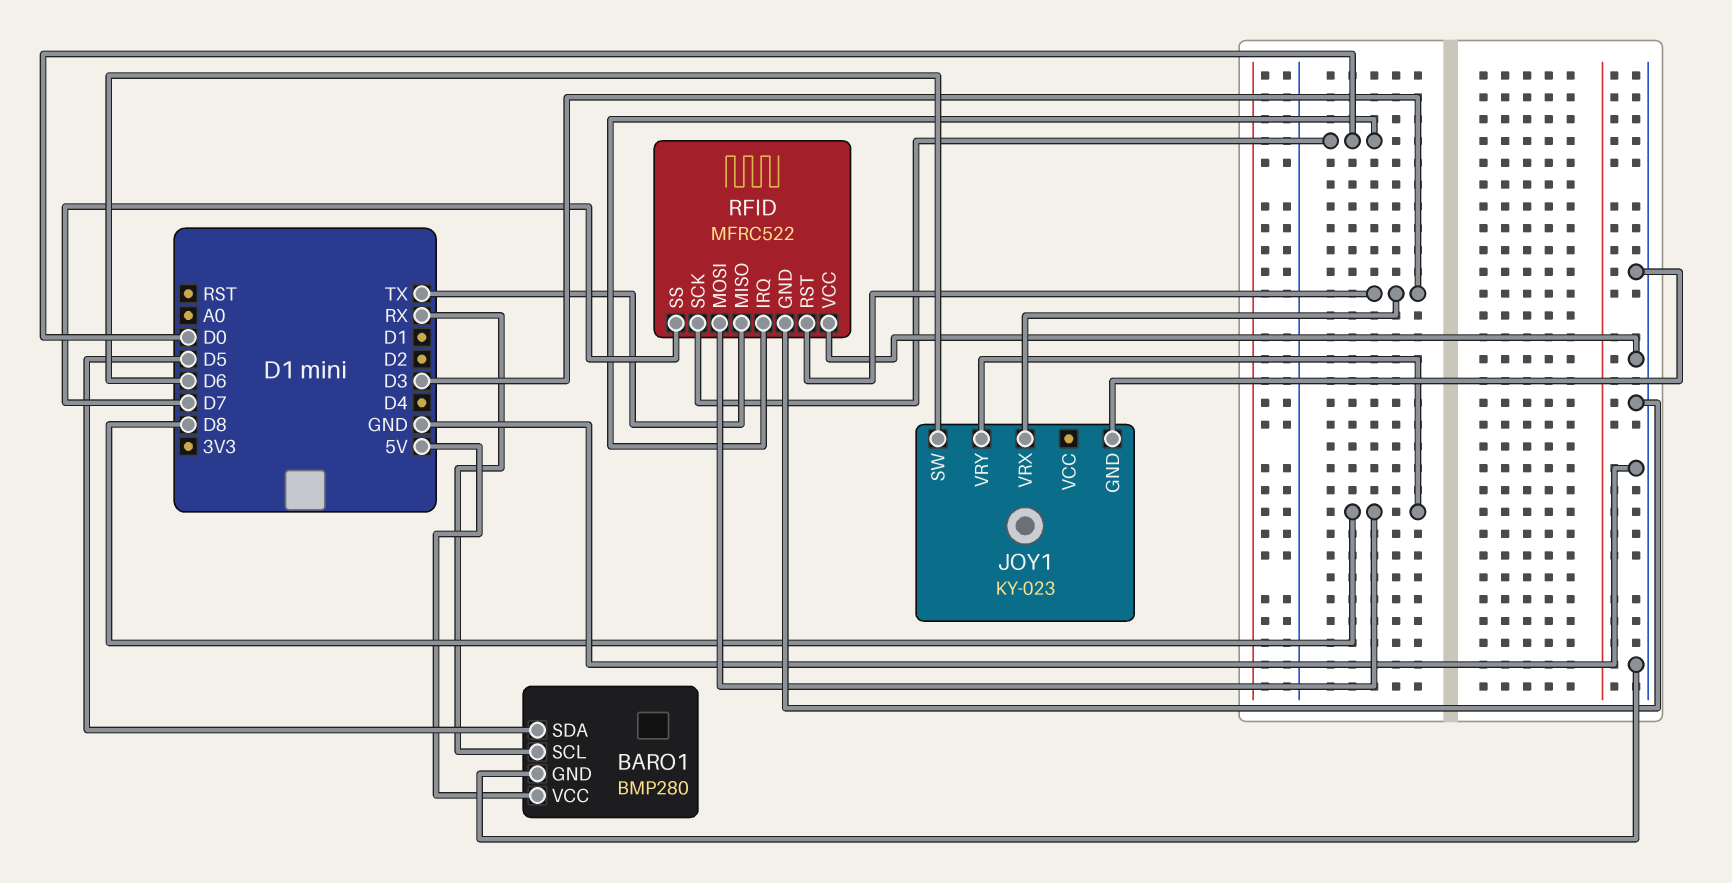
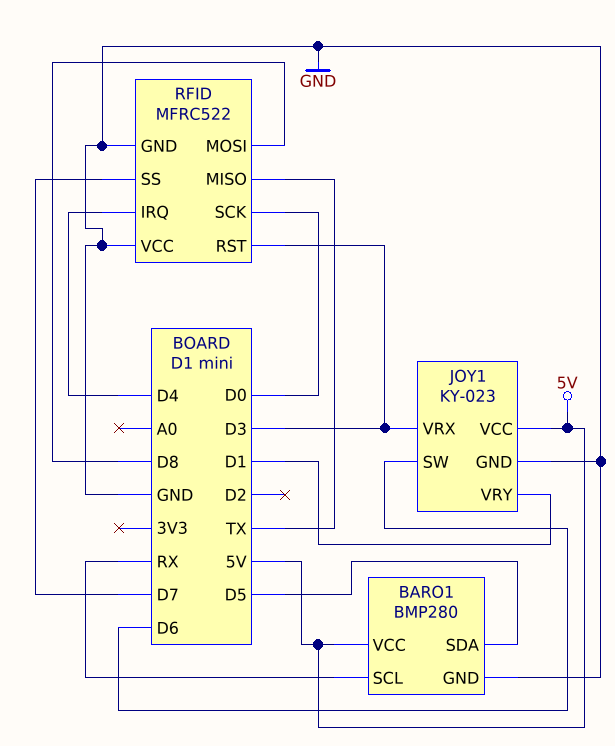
JOY1 pin VCC: none -> 5V
JOY1 pin VRY: D8 -> D1
RFID pin IRQ: D0 -> D4

